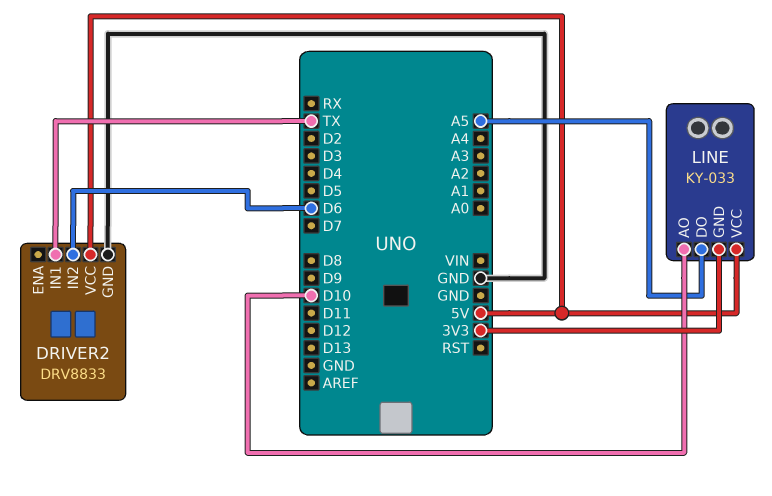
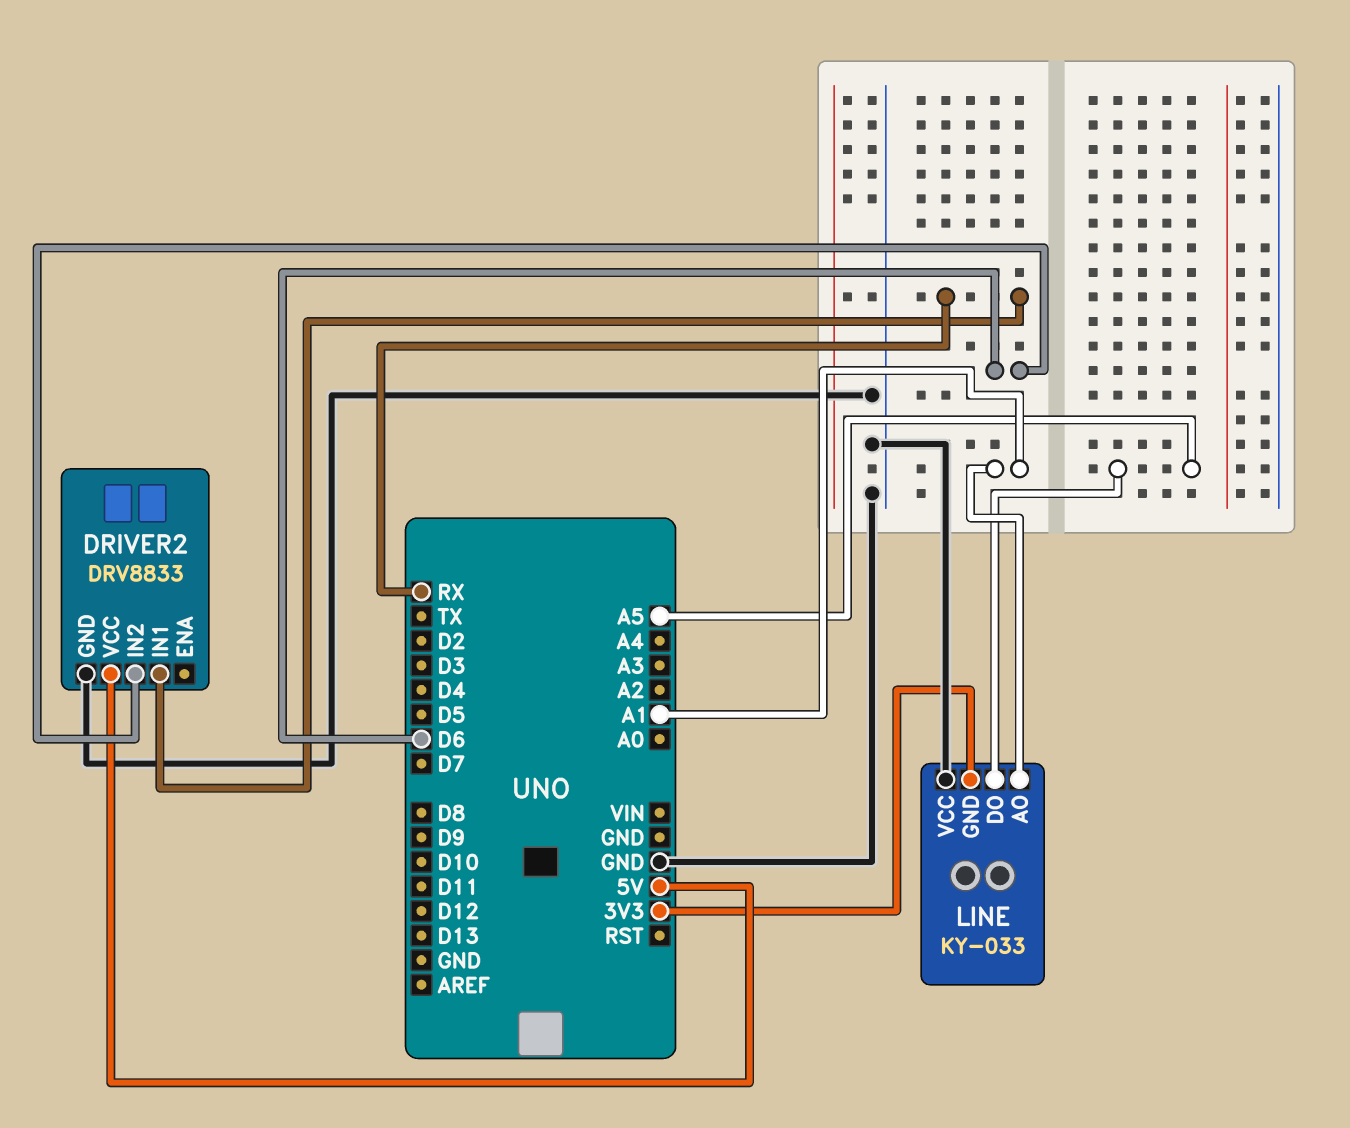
DRIVER2 pin IN1: TX -> RX
LINE pin AO: D10 -> A1
LINE pin VCC: 5V -> GND

